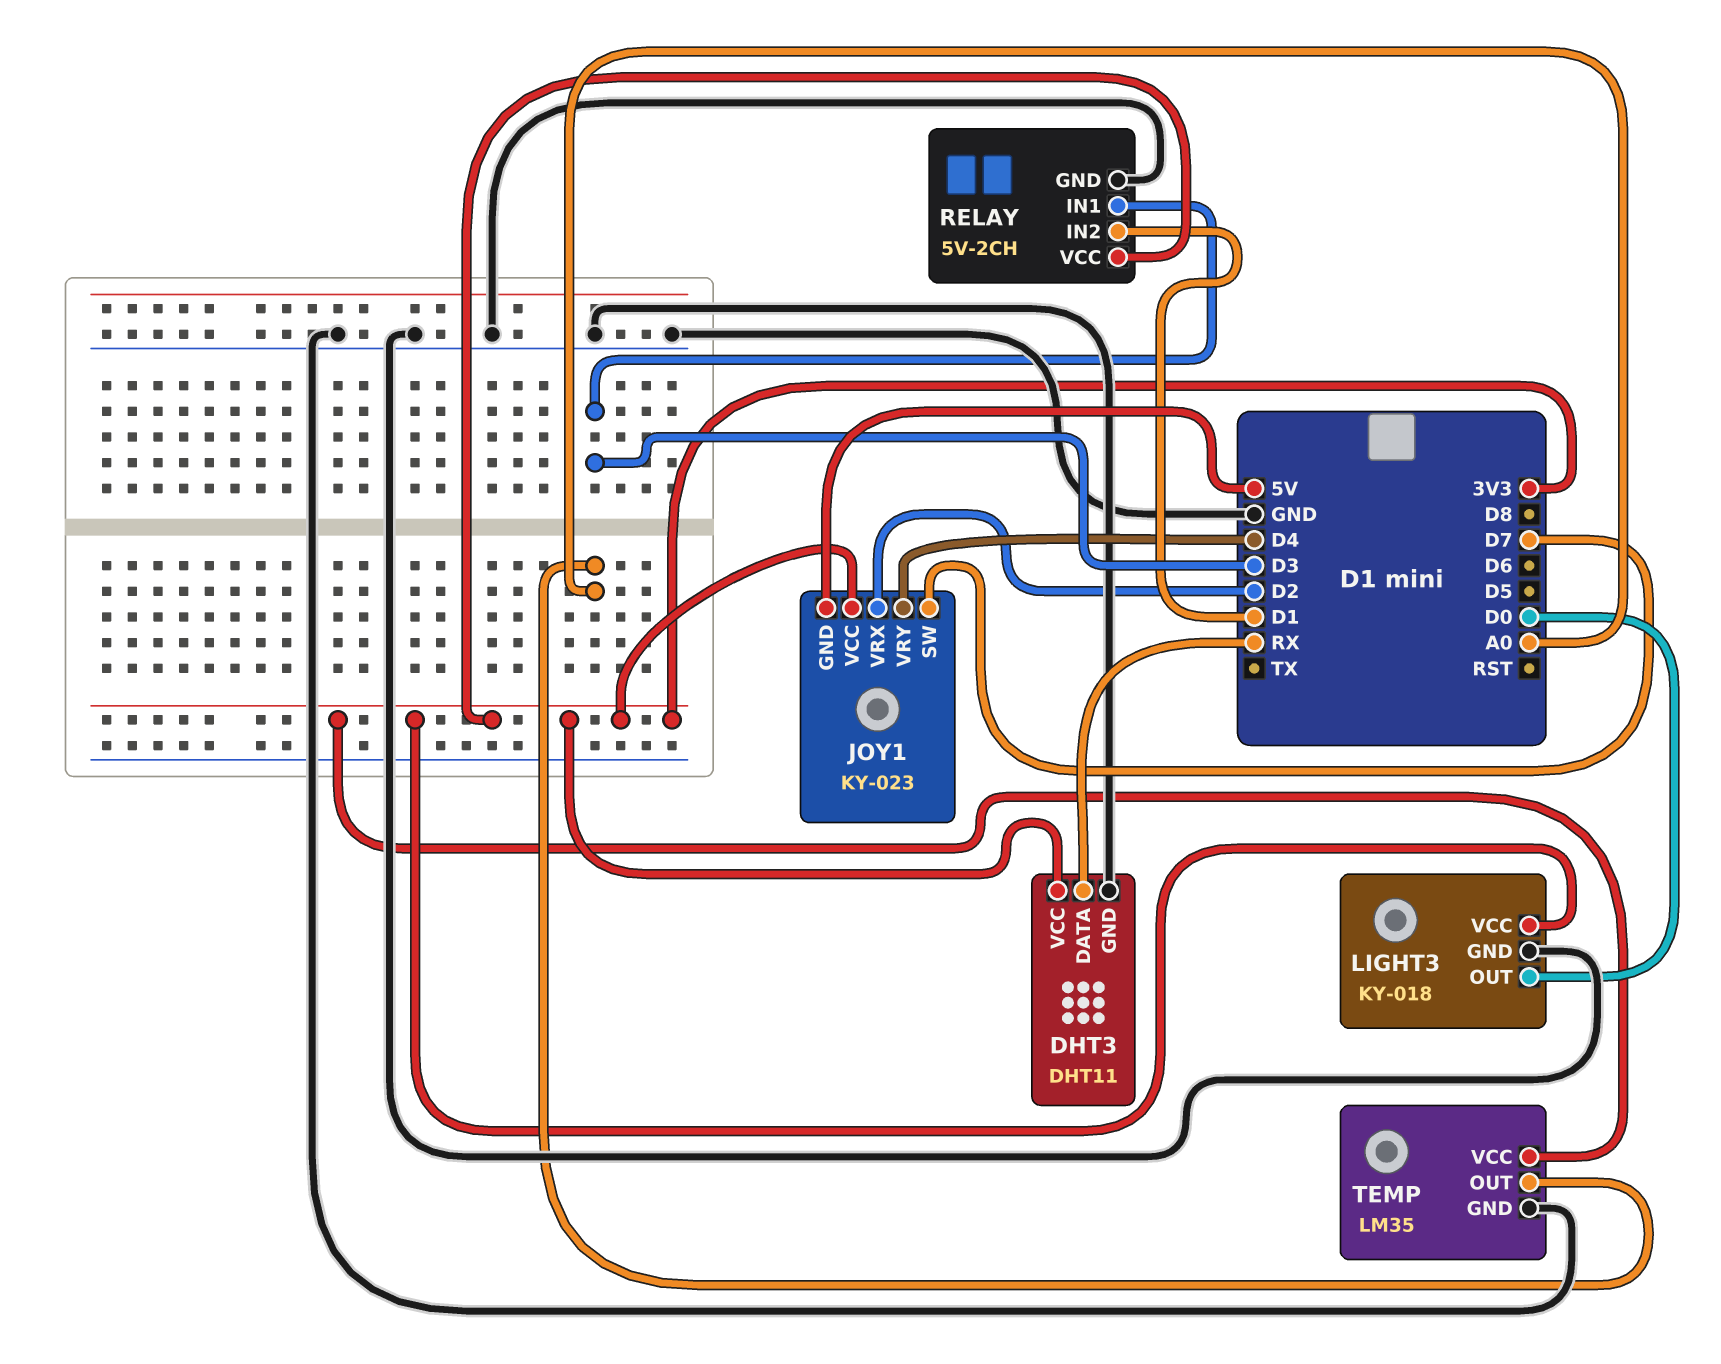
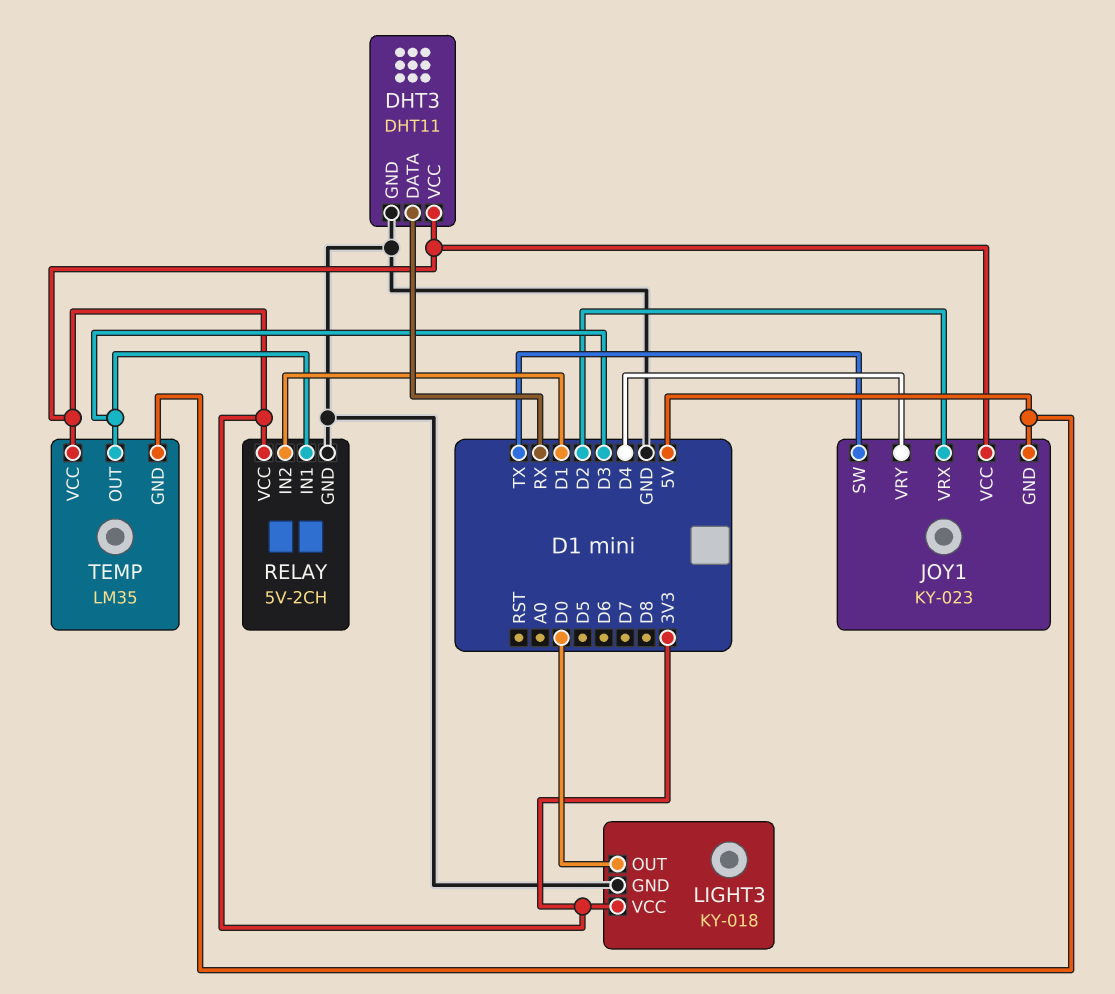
JOY1 pin SW: D7 -> TX
TEMP pin GND: GND -> 5V
TEMP pin OUT: A0 -> D3

